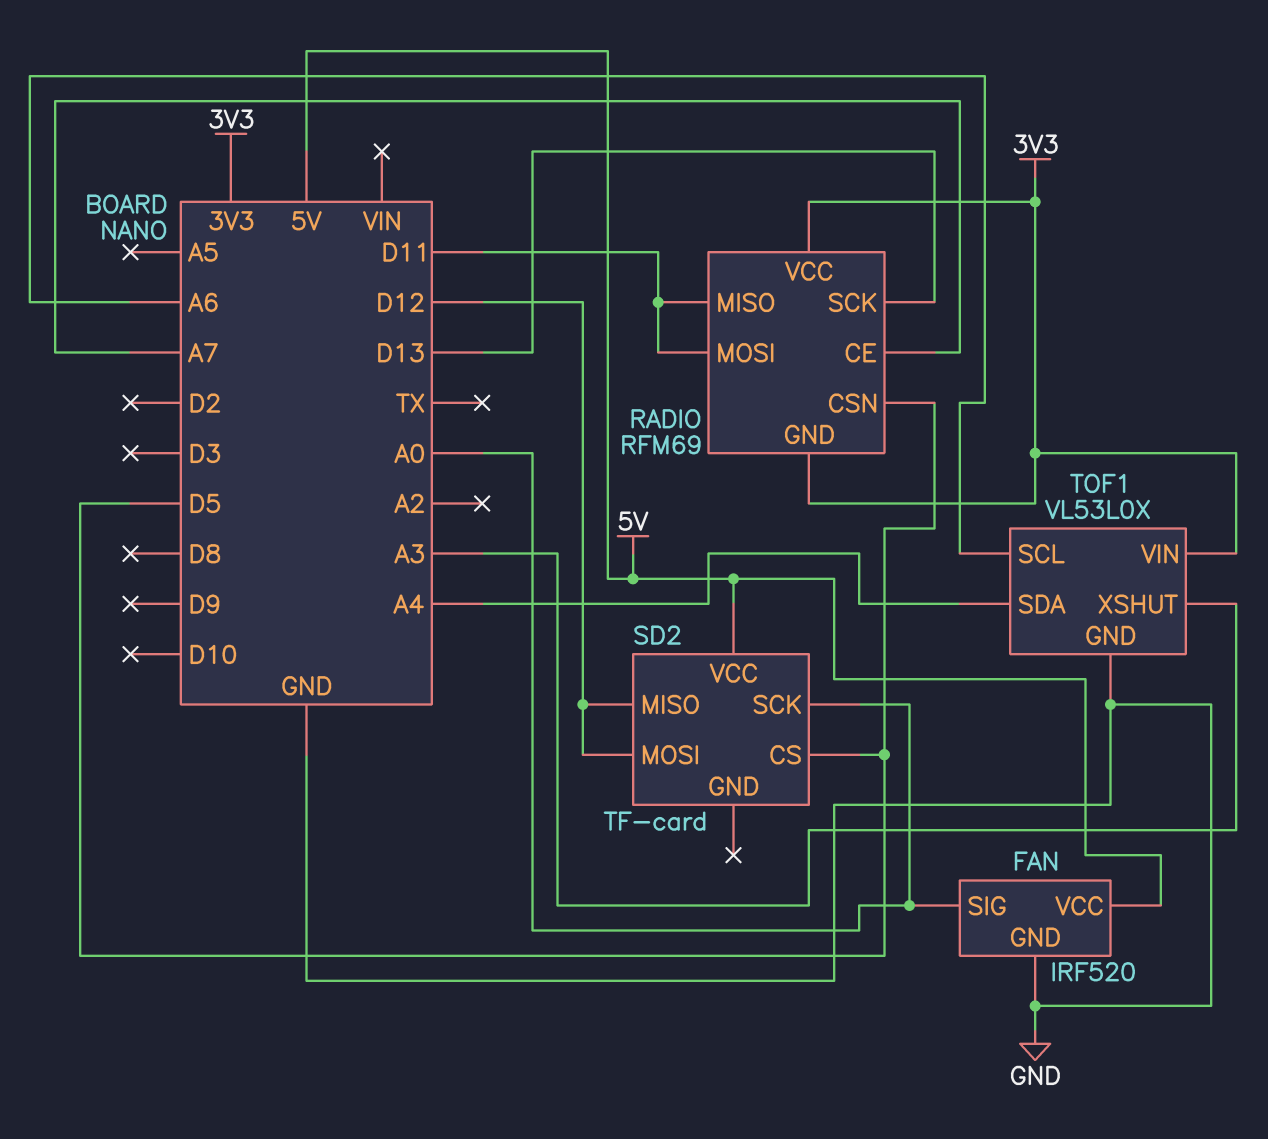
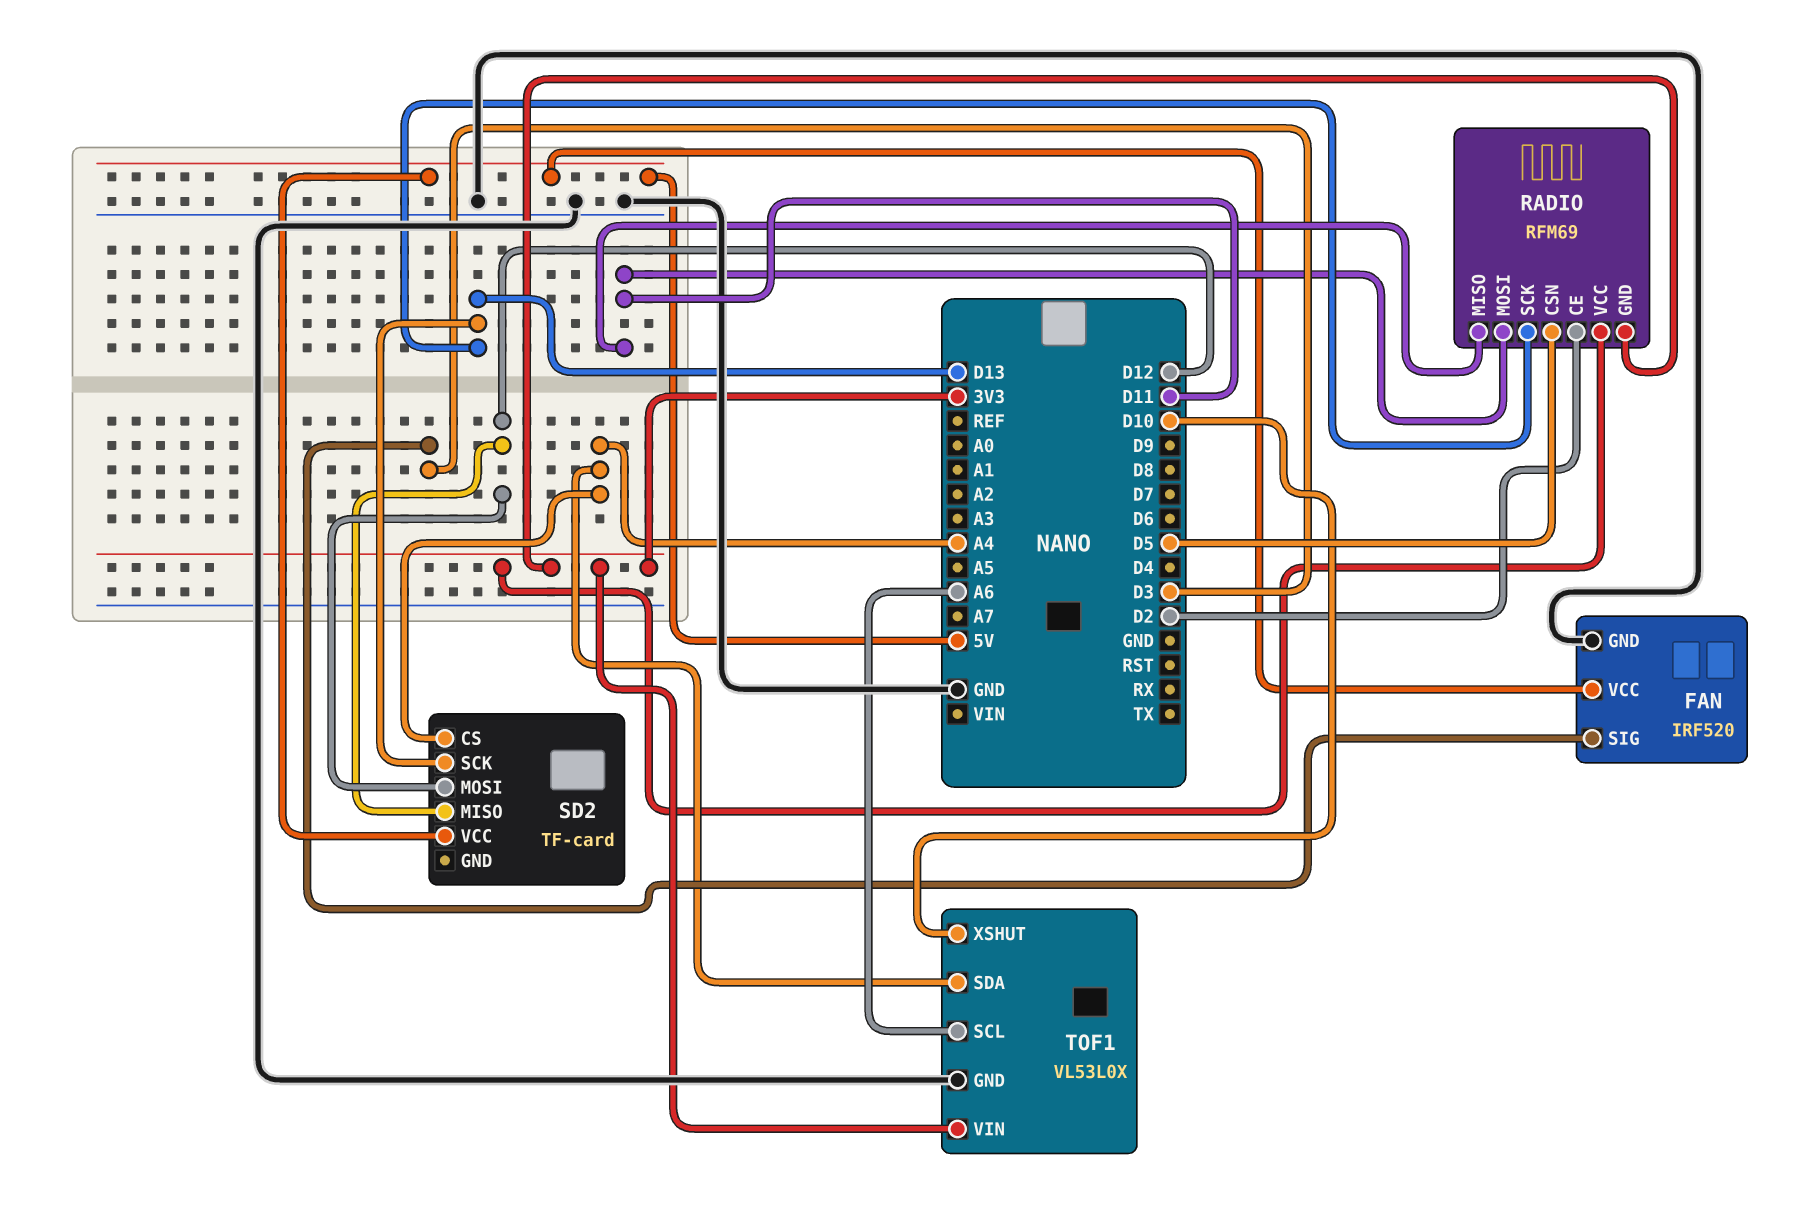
FAN pin SIG: A0 -> D3
RADIO pin CE: A7 -> D2
SD2 pin CS: D5 -> A4
SD2 pin SCK: A0 -> D13
TOF1 pin XSHUT: A3 -> D10

